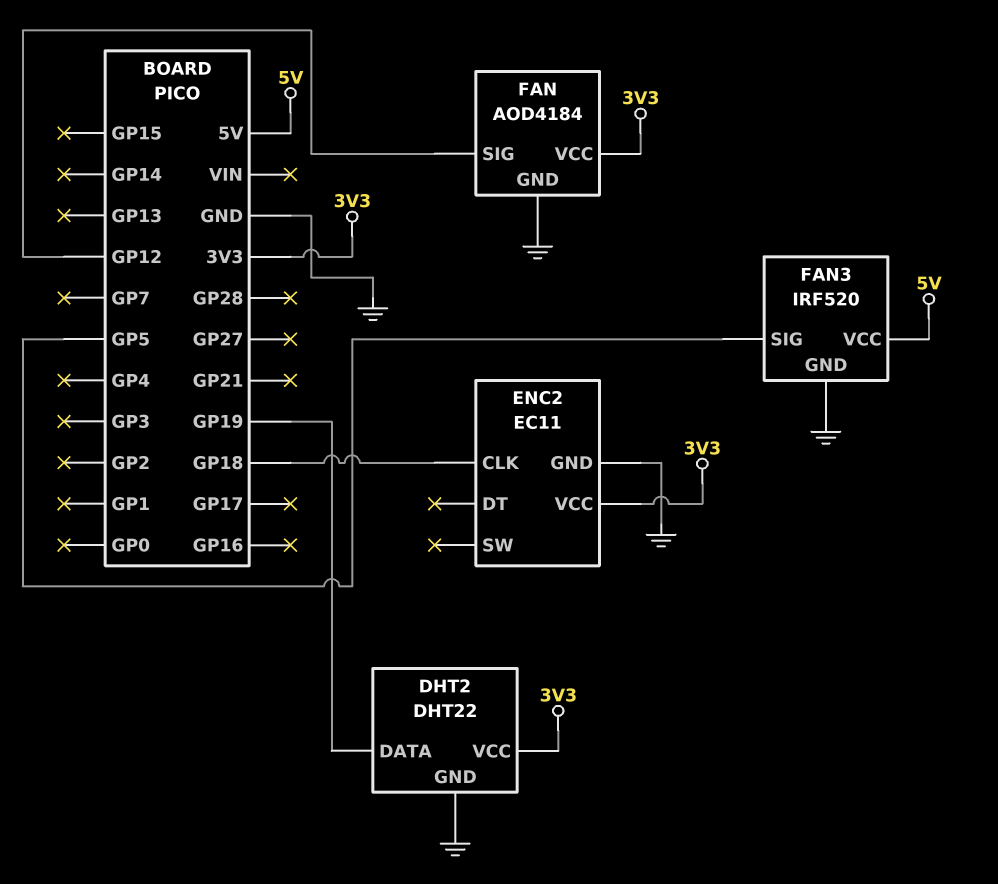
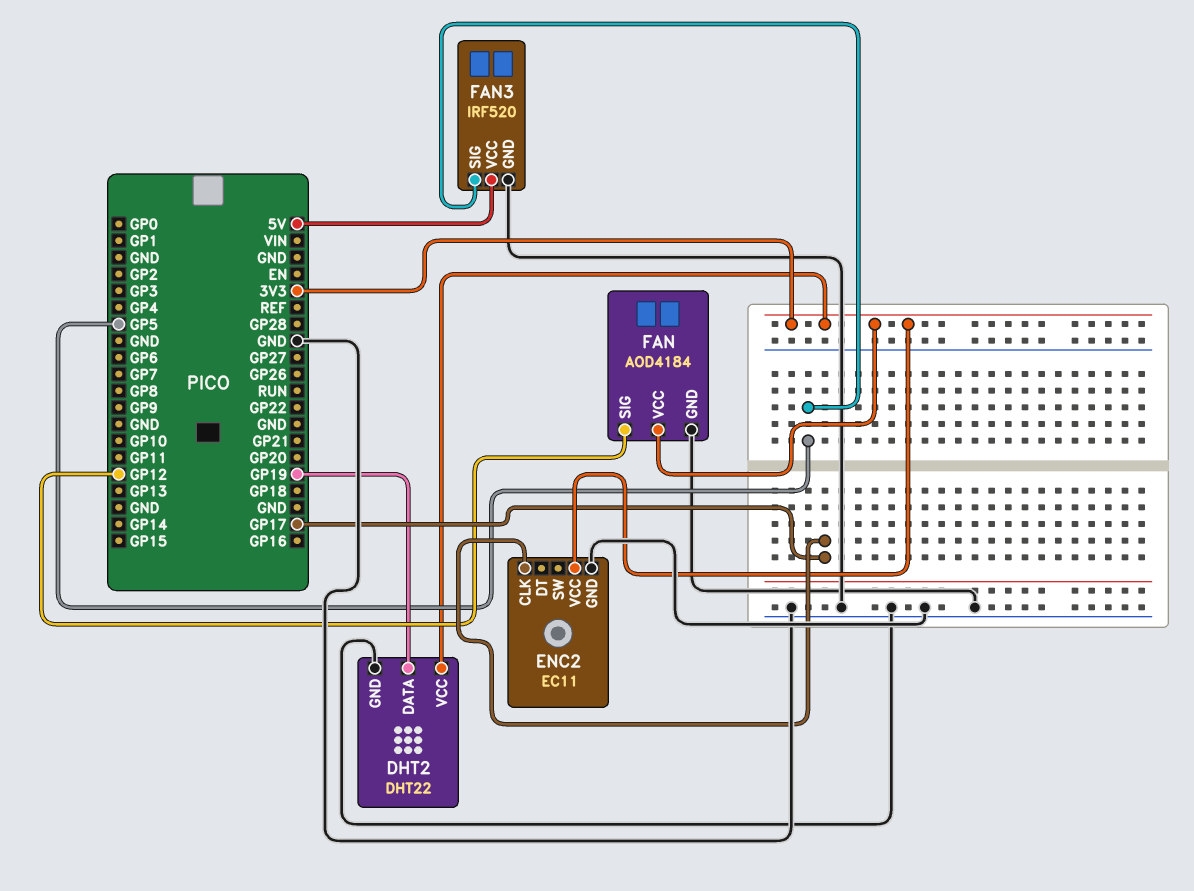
ENC2 pin CLK: GP18 -> GP17

